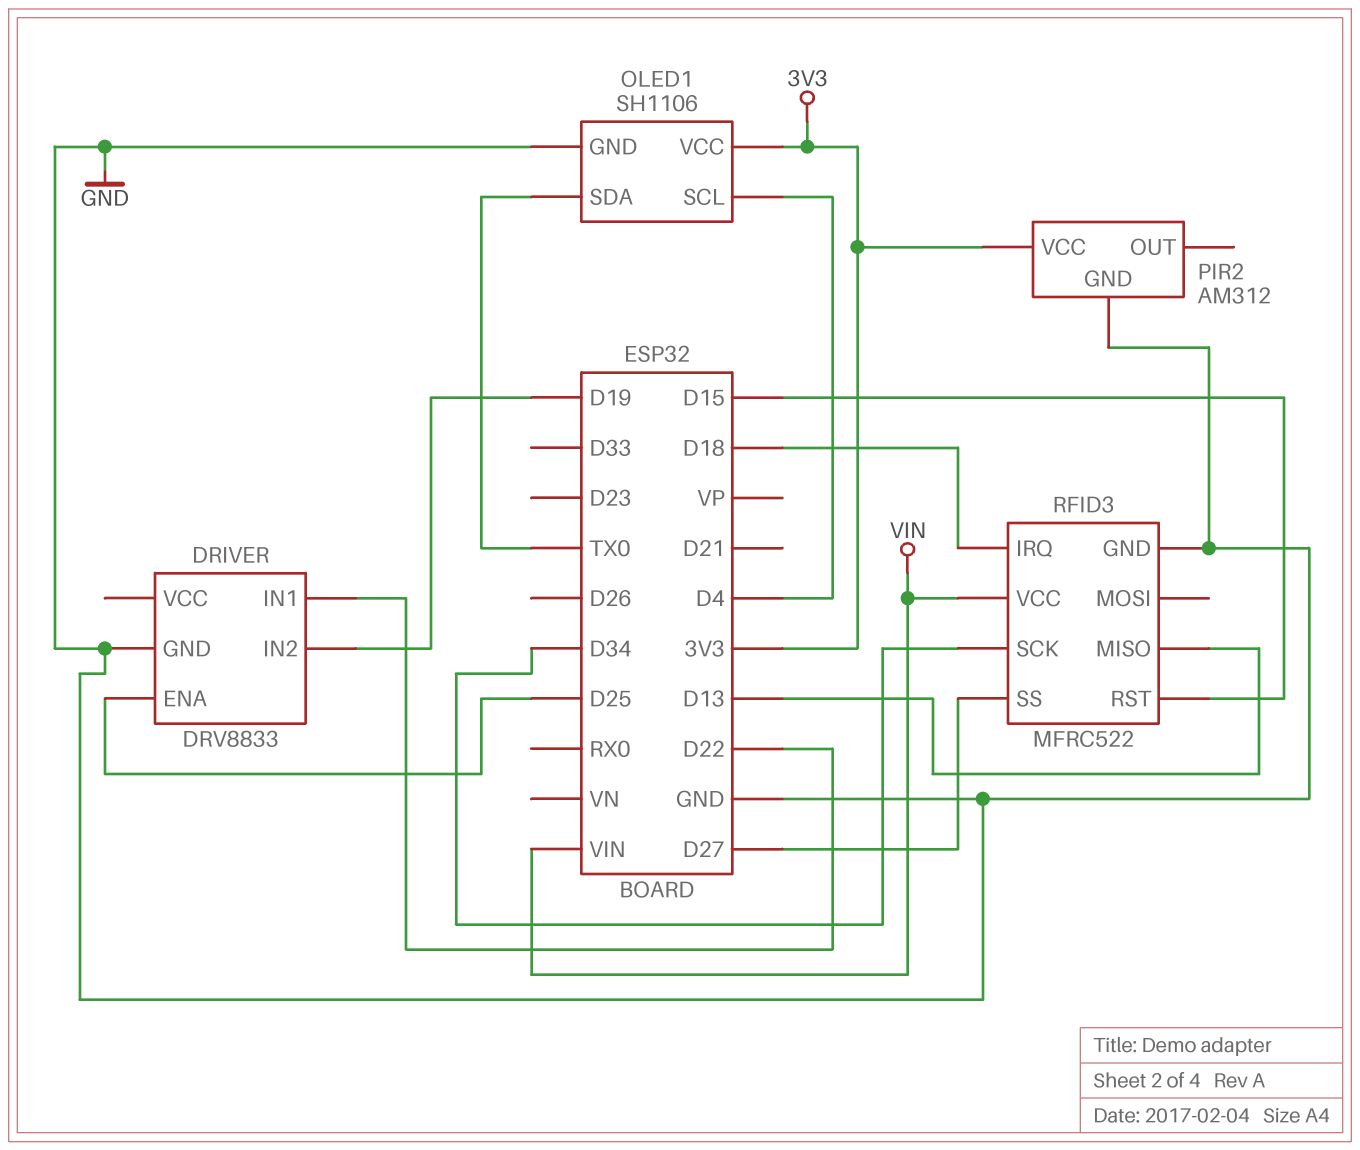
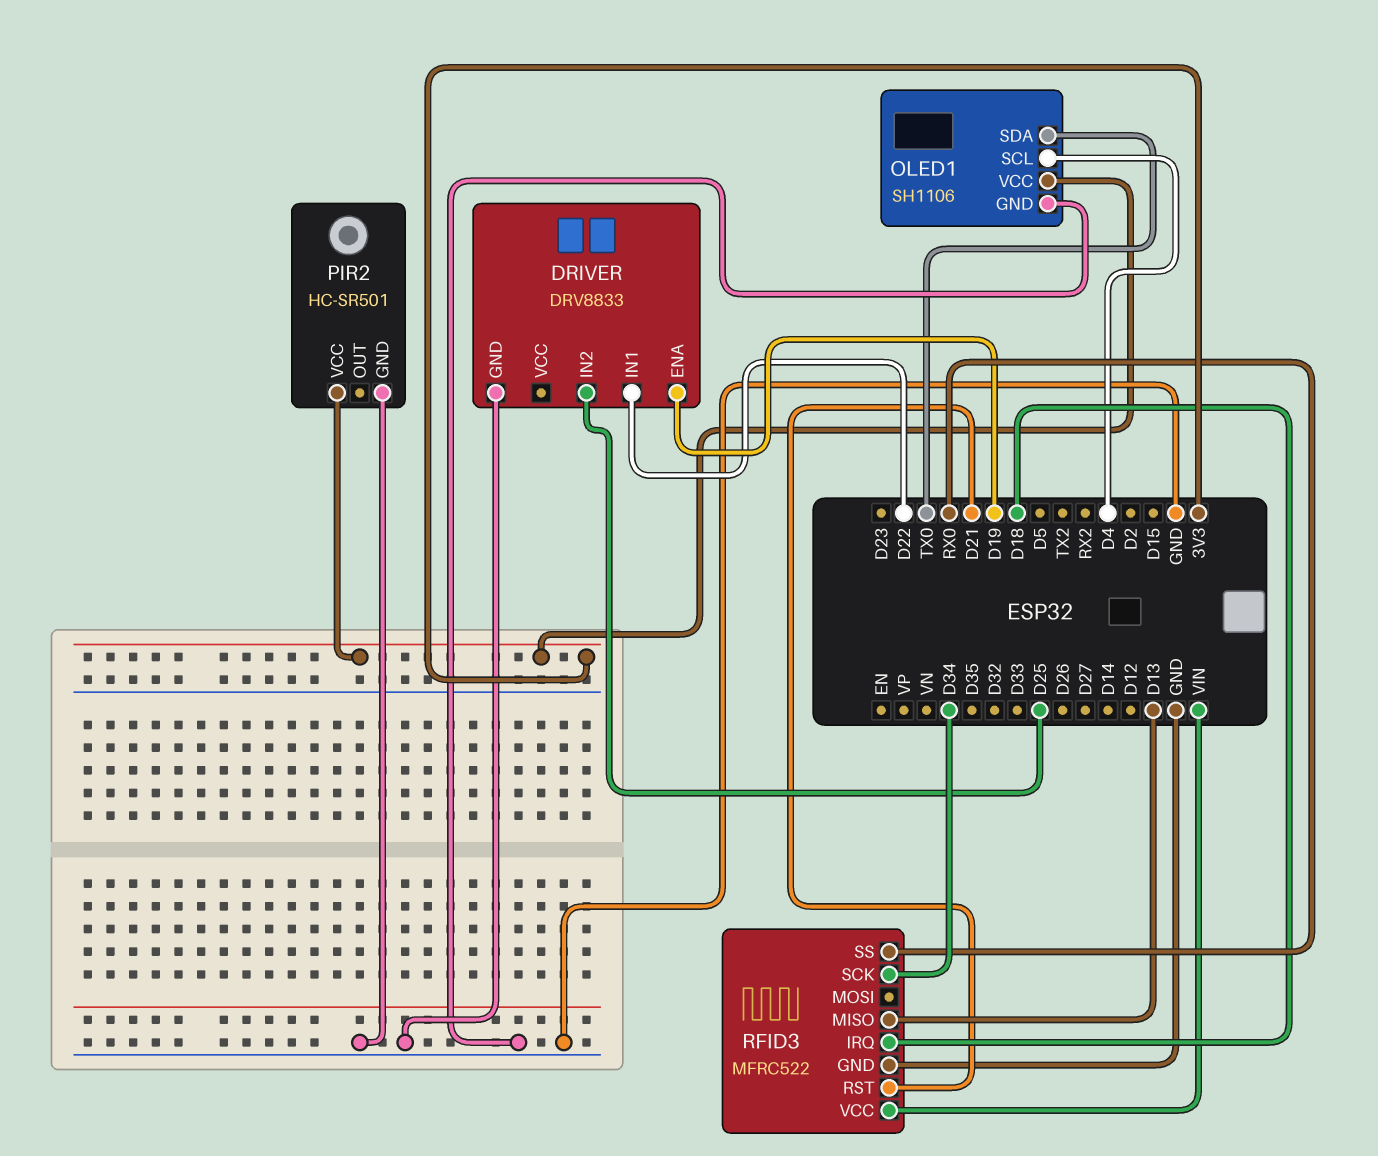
DRIVER pin ENA: D25 -> D19
DRIVER pin IN2: D19 -> D25
PIR2: AM312 -> HC-SR501
RFID3 pin RST: D15 -> D21
RFID3 pin SS: D27 -> RX0

